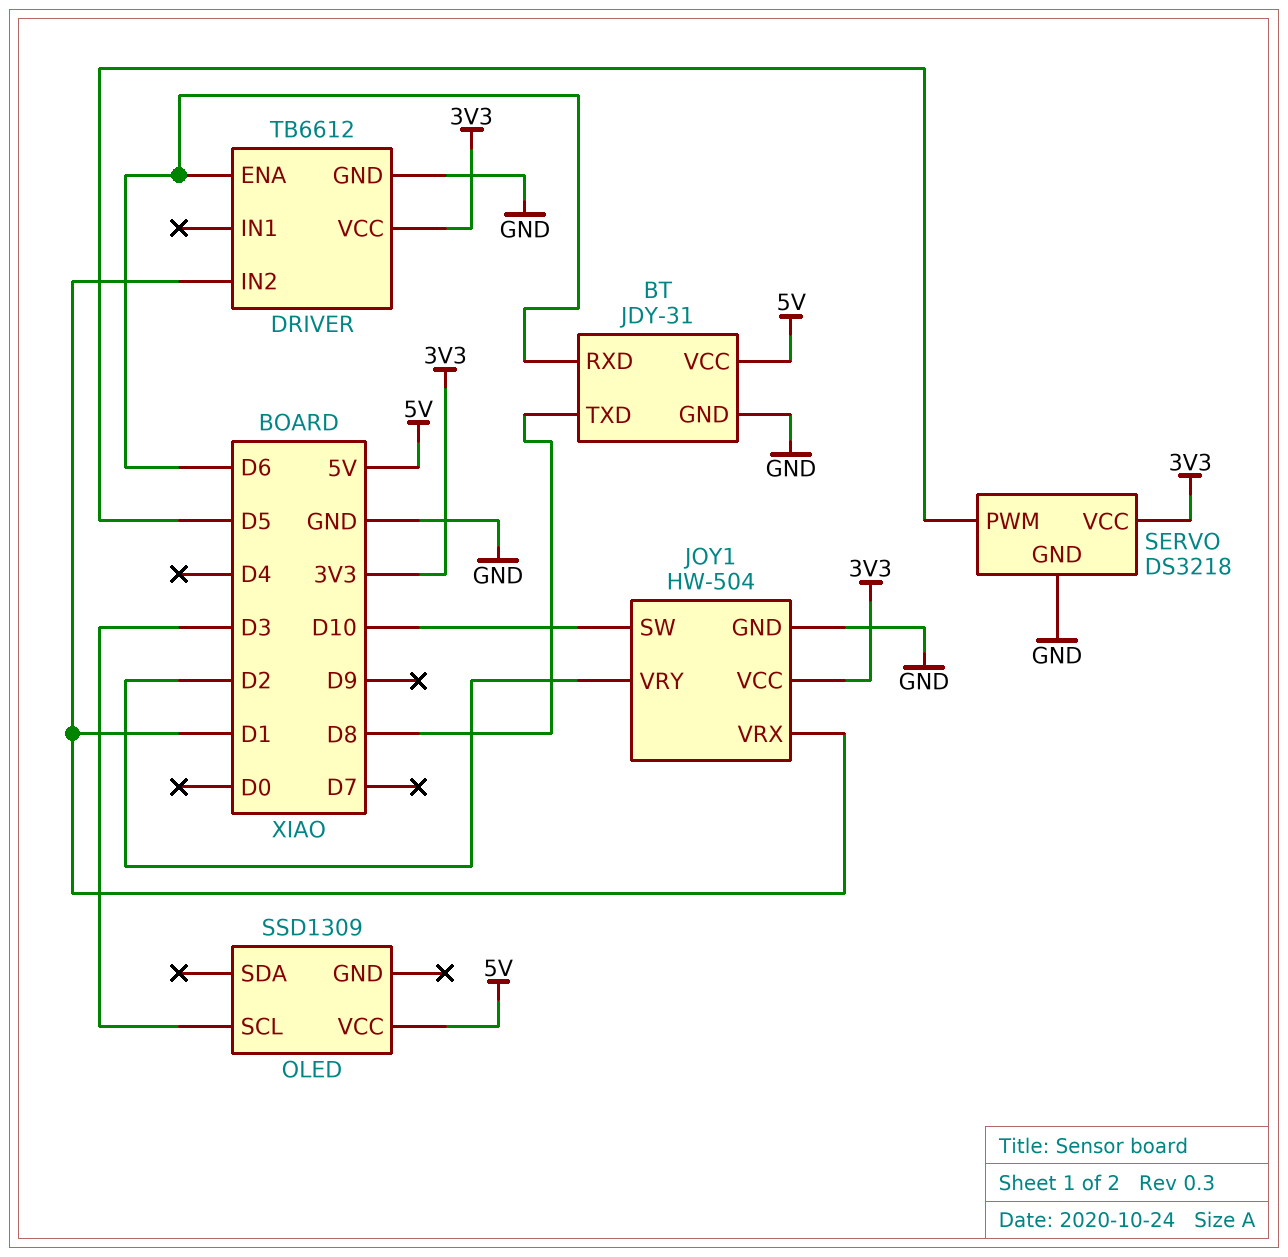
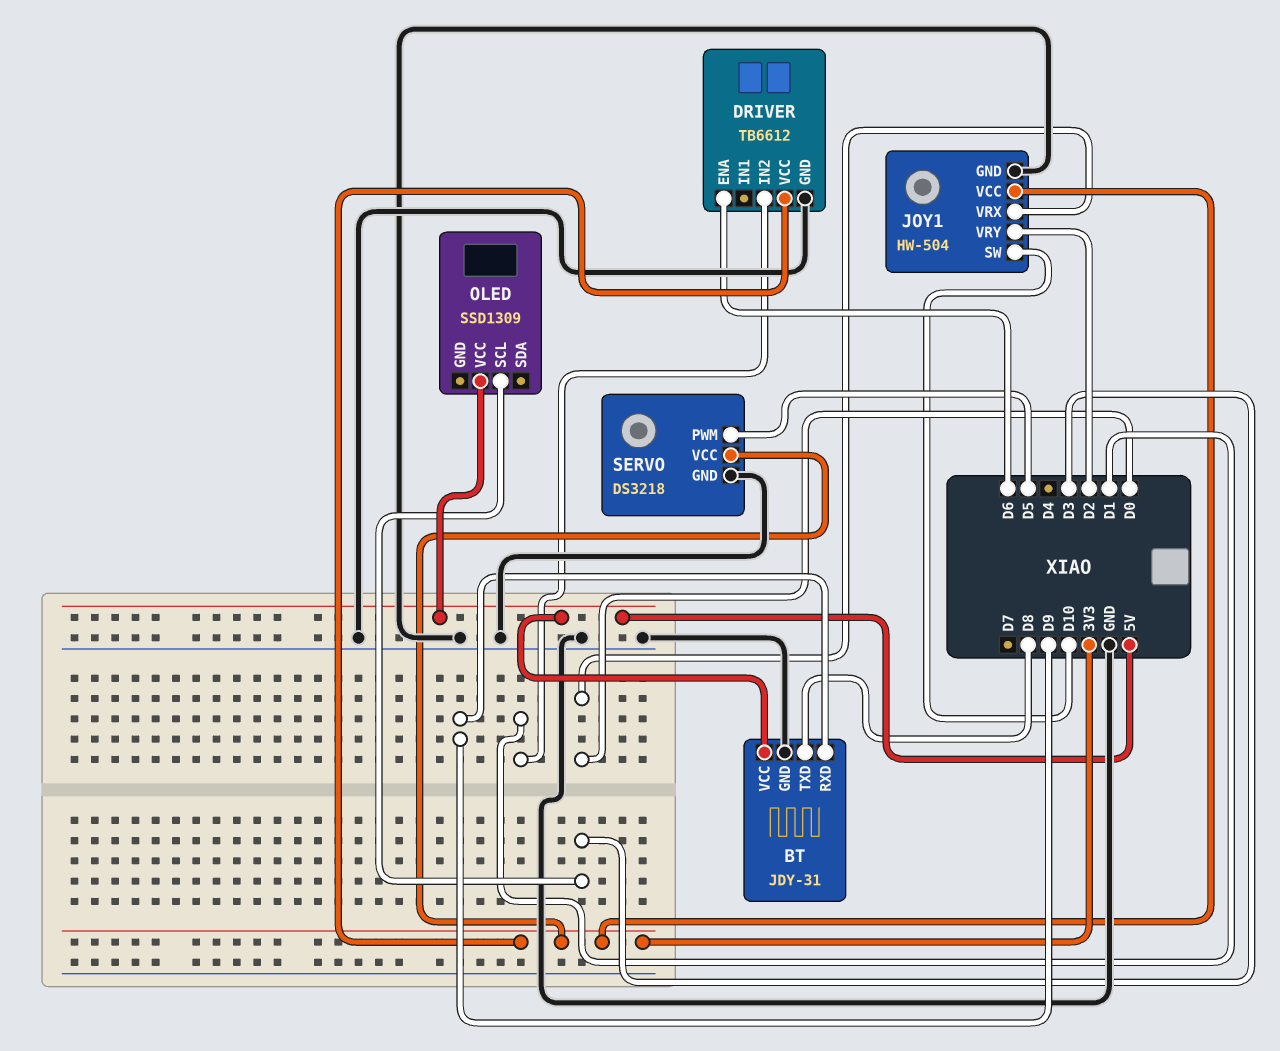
BT pin RXD: D6 -> D9
JOY1 pin VRX: D1 -> D0

